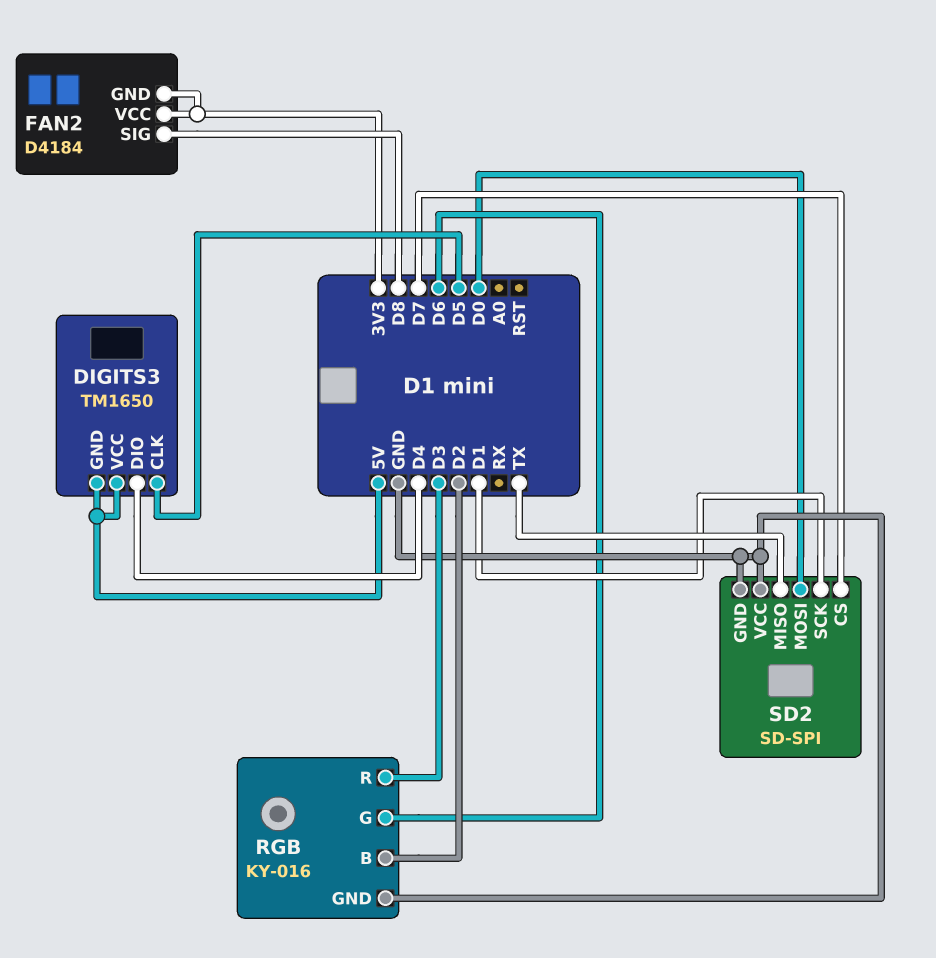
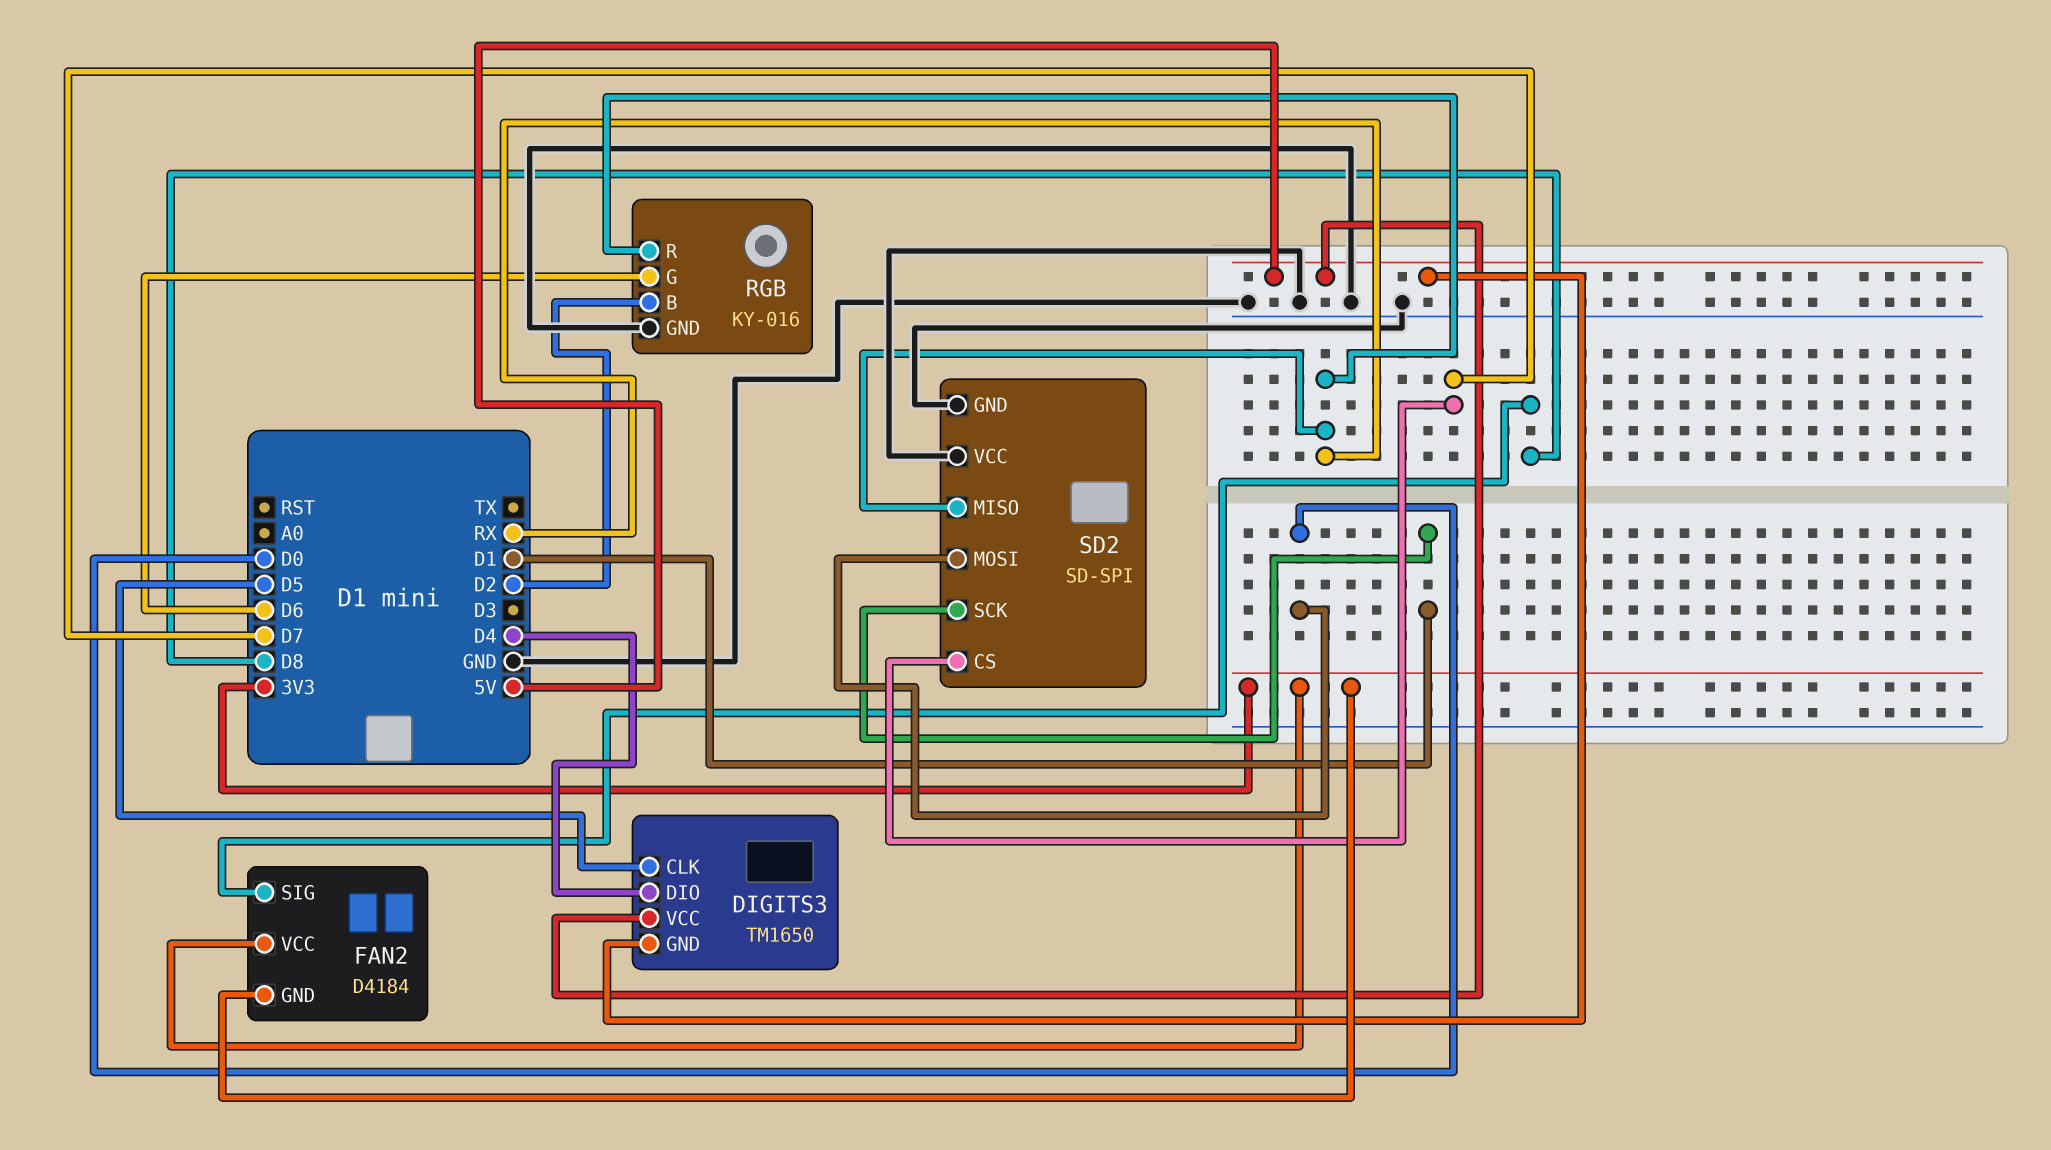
RGB pin R: D3 -> RX
SD2 pin MISO: TX -> RX

